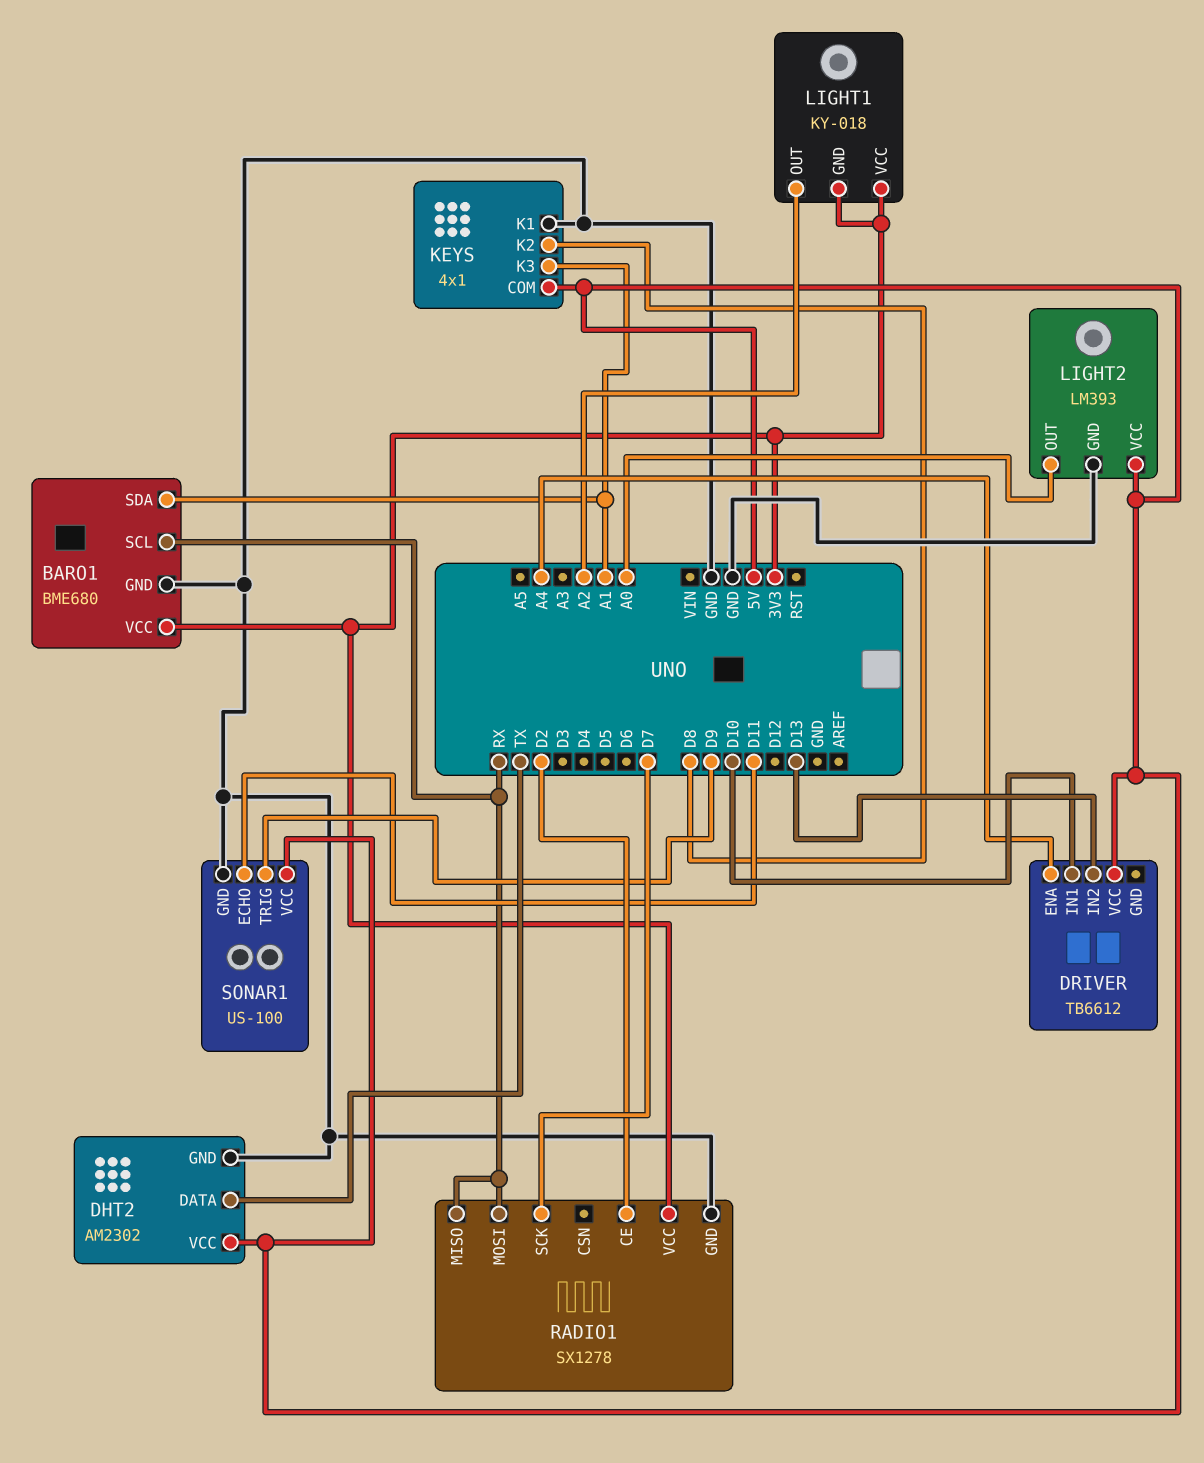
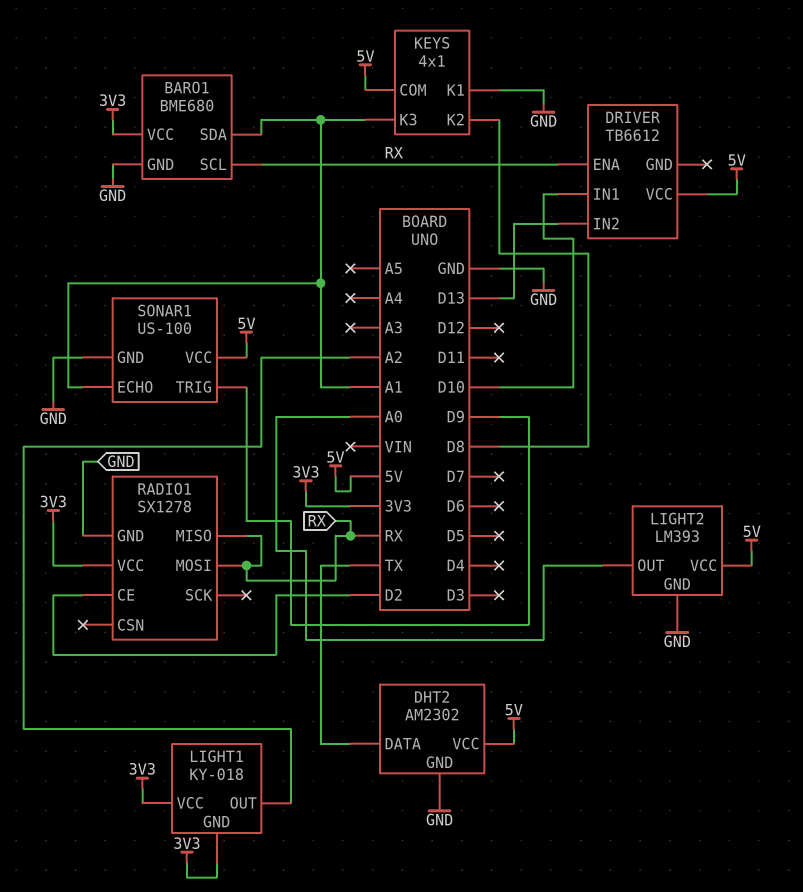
DRIVER pin ENA: A4 -> RX
RADIO1 pin SCK: D7 -> none
SONAR1 pin ECHO: D11 -> A1

